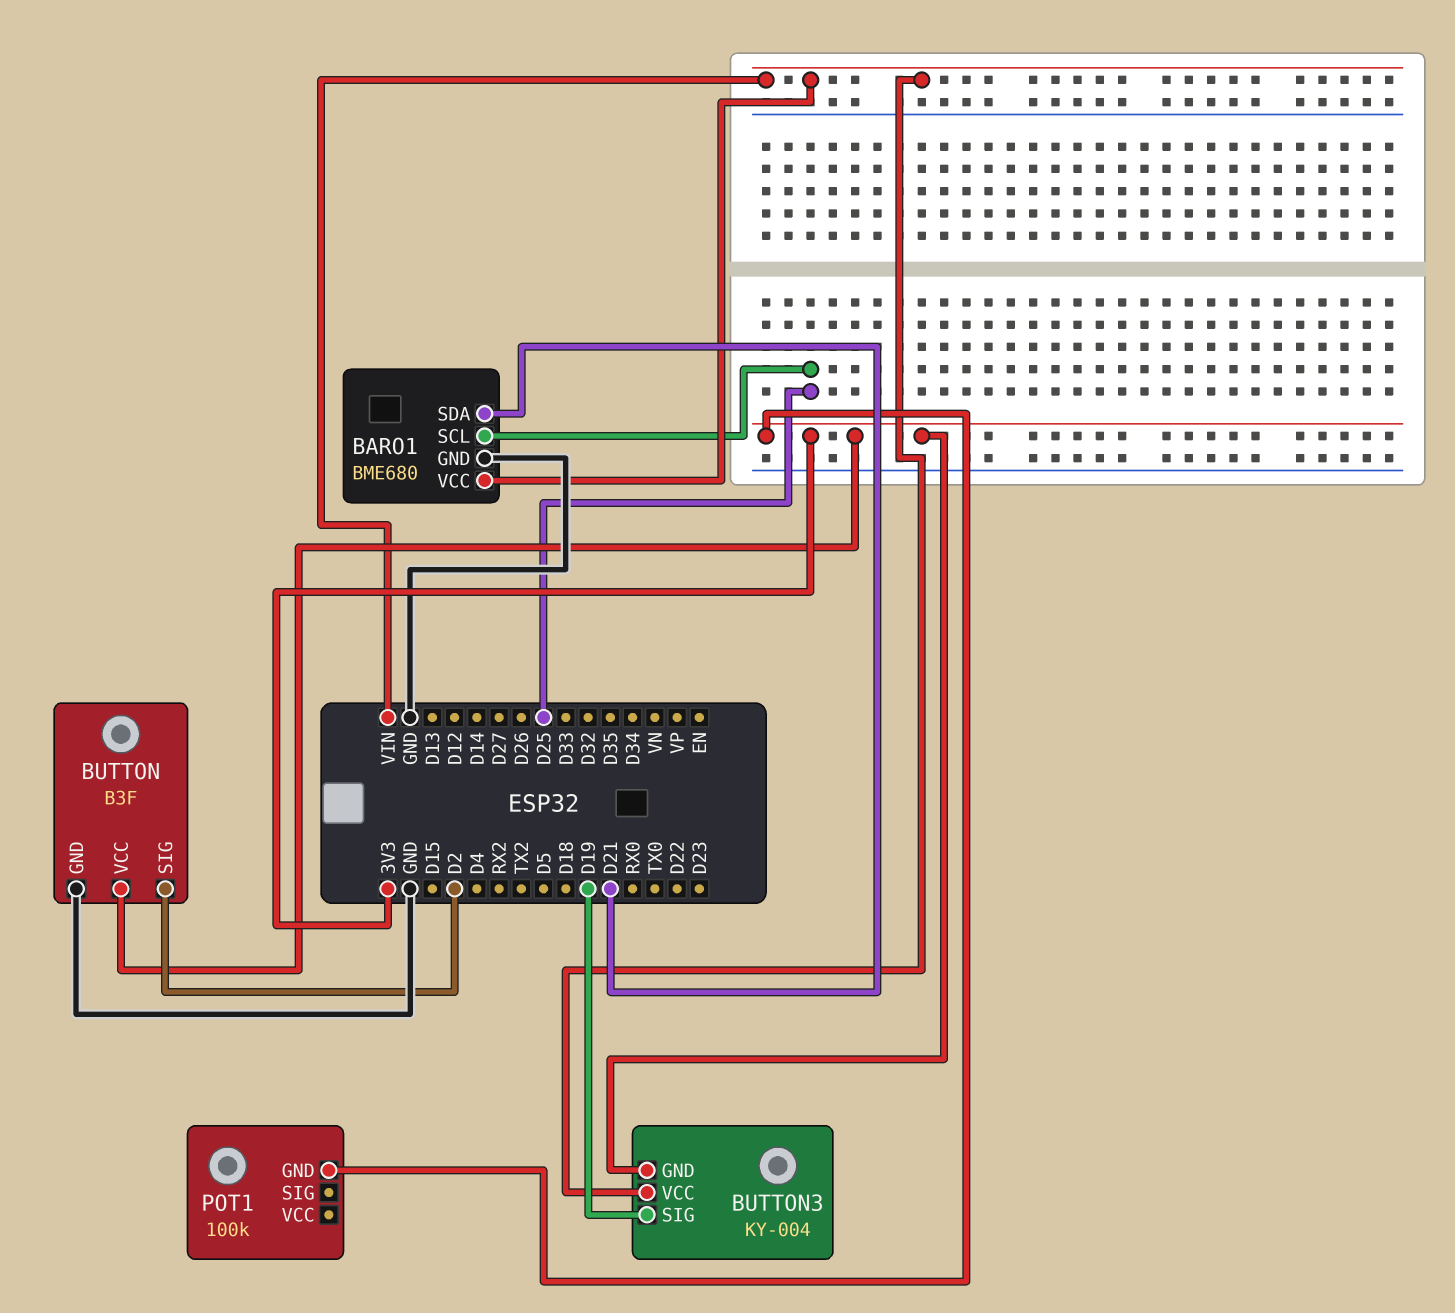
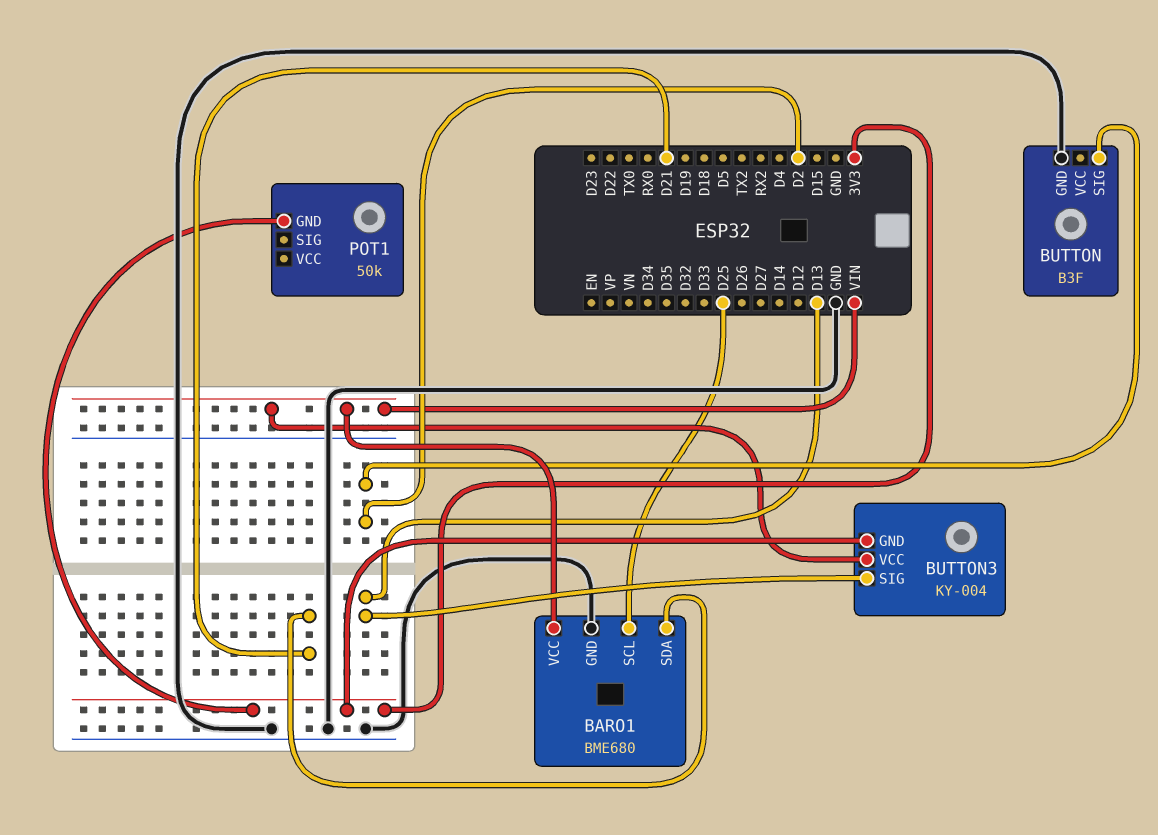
BUTTON pin VCC: 3V3 -> none
BUTTON3 pin SIG: D19 -> D13
POT1: 100k -> 50k

